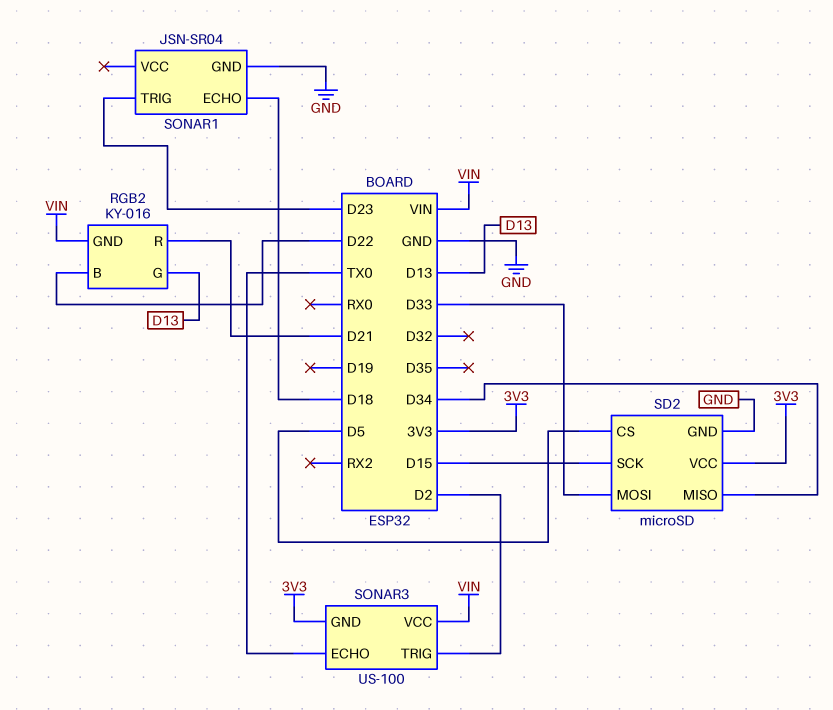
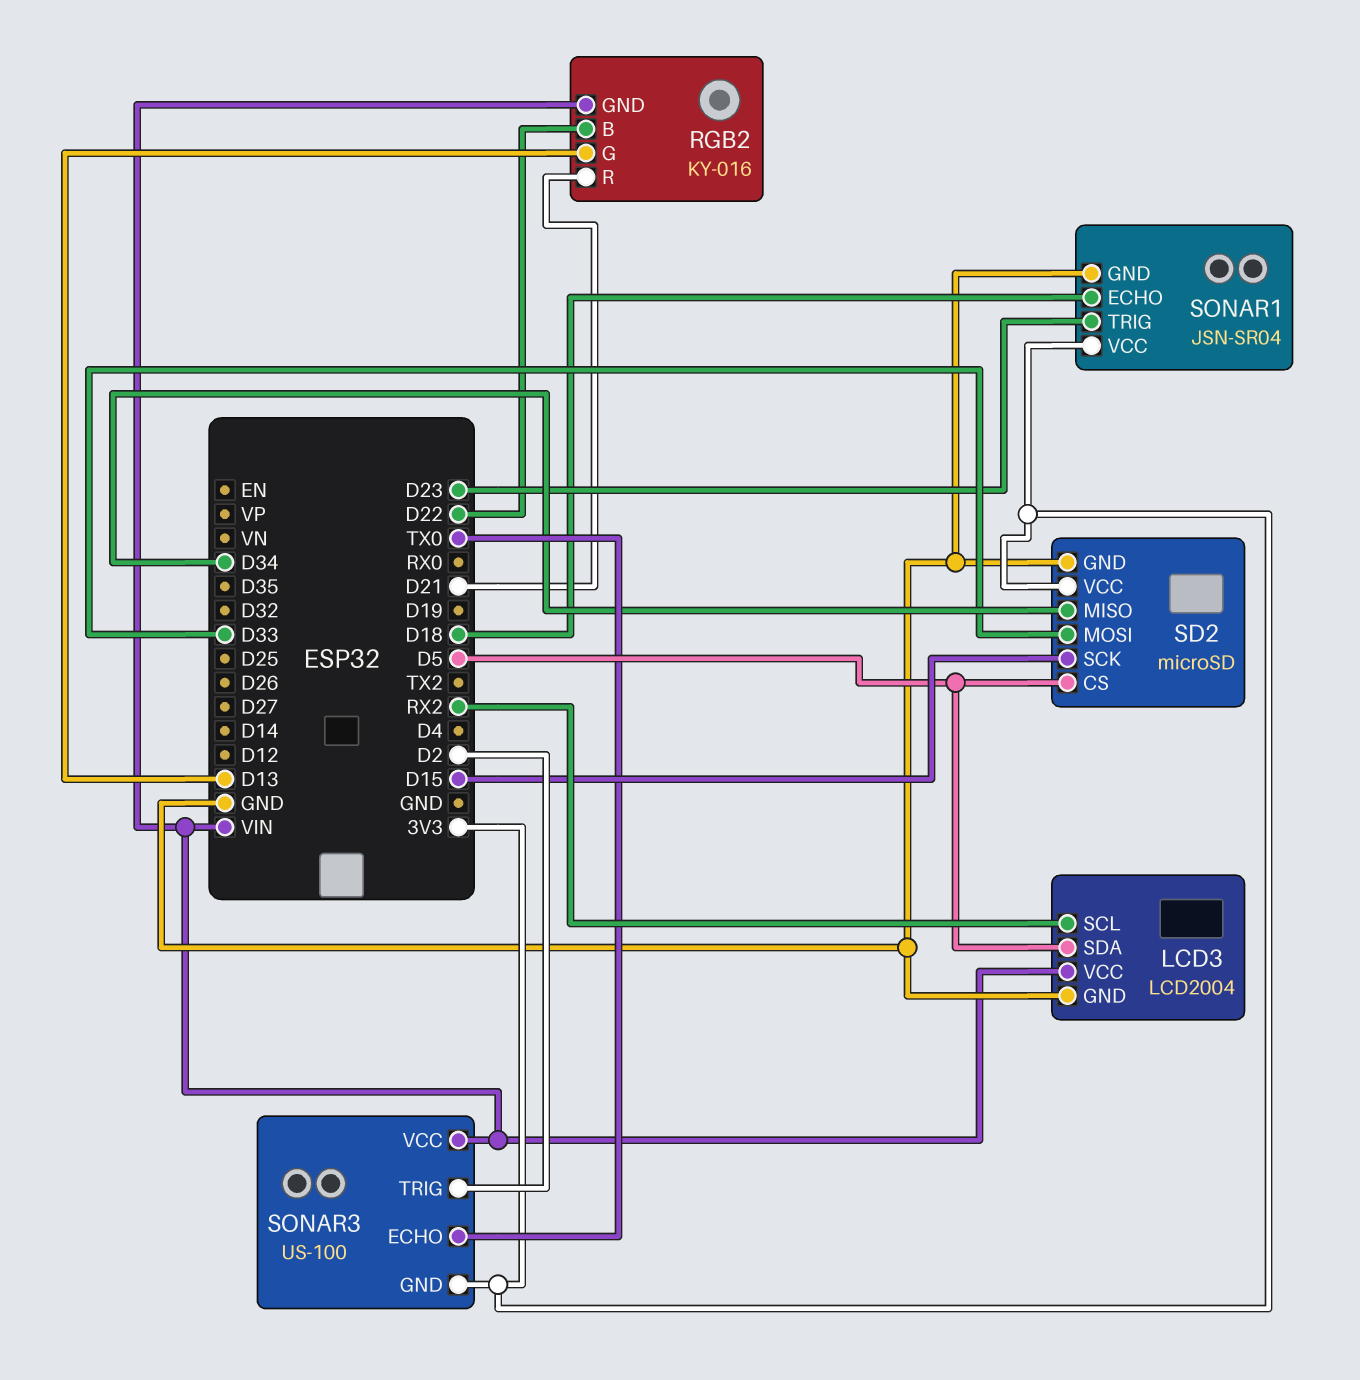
LCD3: none -> LCD2004
LCD3 pin GND: none -> GND
LCD3 pin SCL: none -> RX2
LCD3 pin SDA: none -> D5
LCD3 pin VCC: none -> VIN
SONAR1 pin VCC: none -> 3V3

